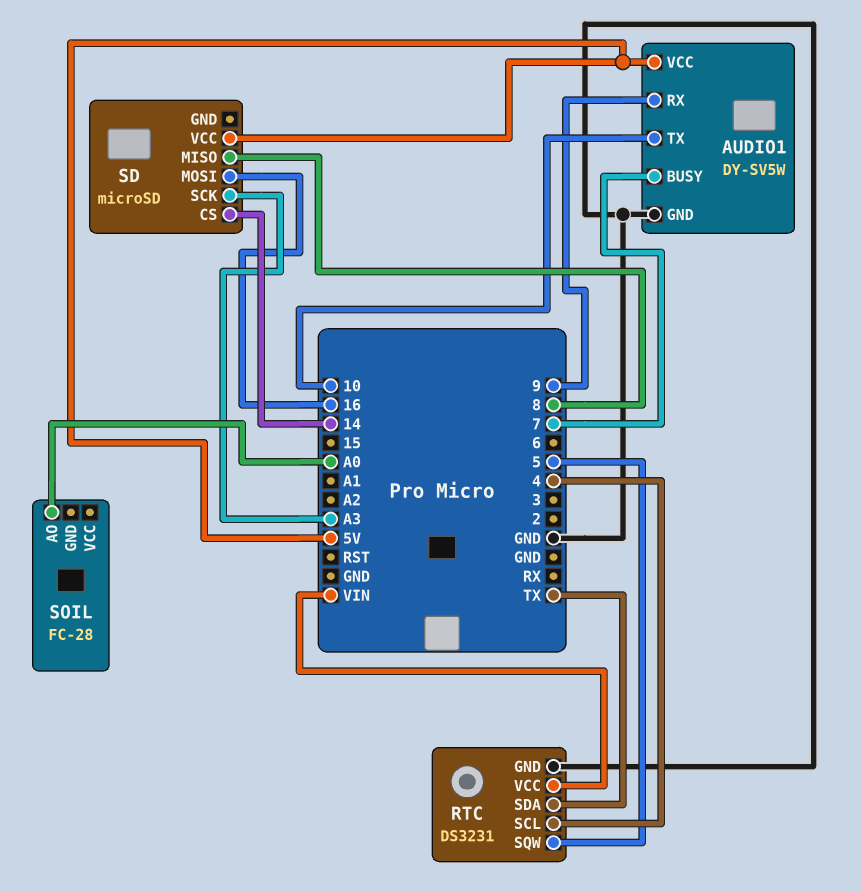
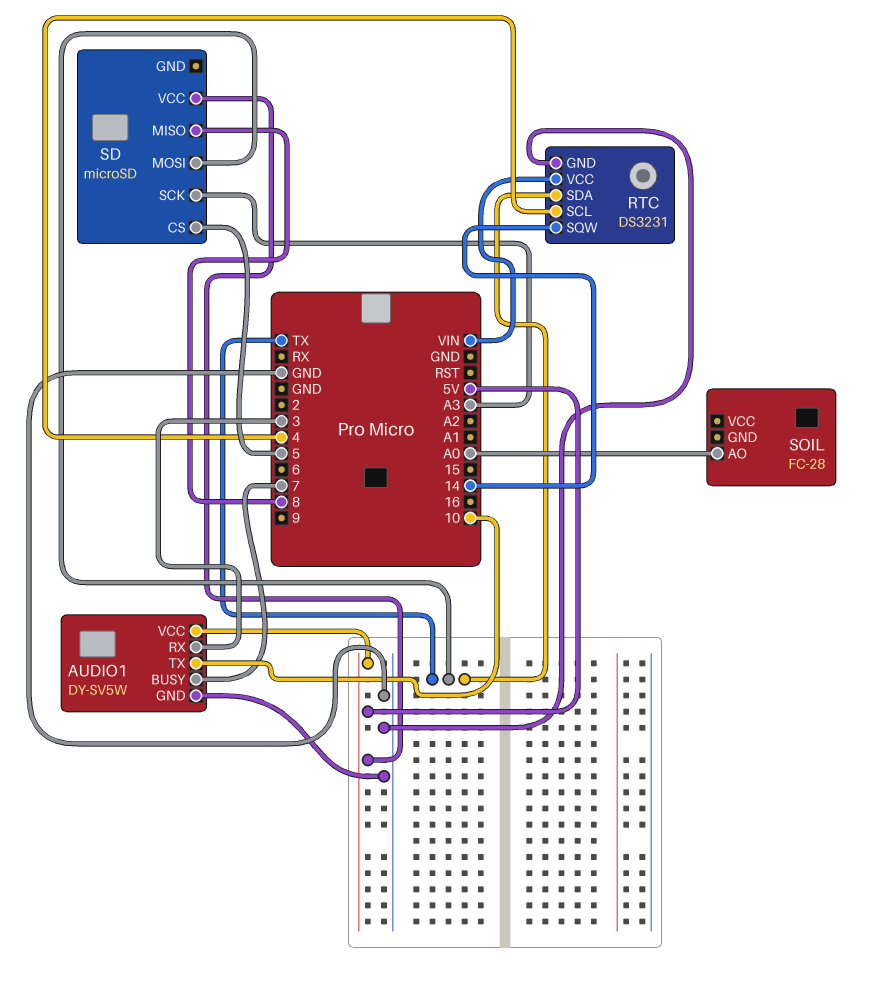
AUDIO1 pin RX: 9 -> 3
RTC pin SQW: 5 -> 14
SD pin CS: 14 -> 5
SD pin MOSI: 16 -> TX

